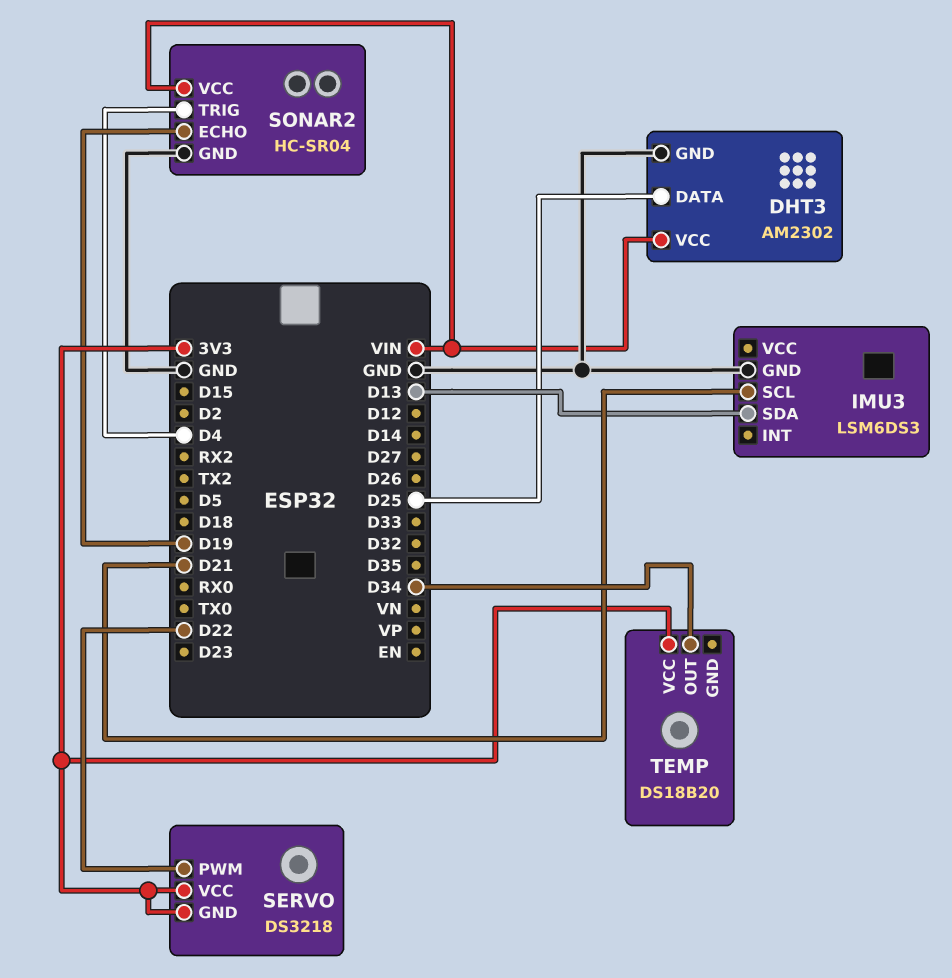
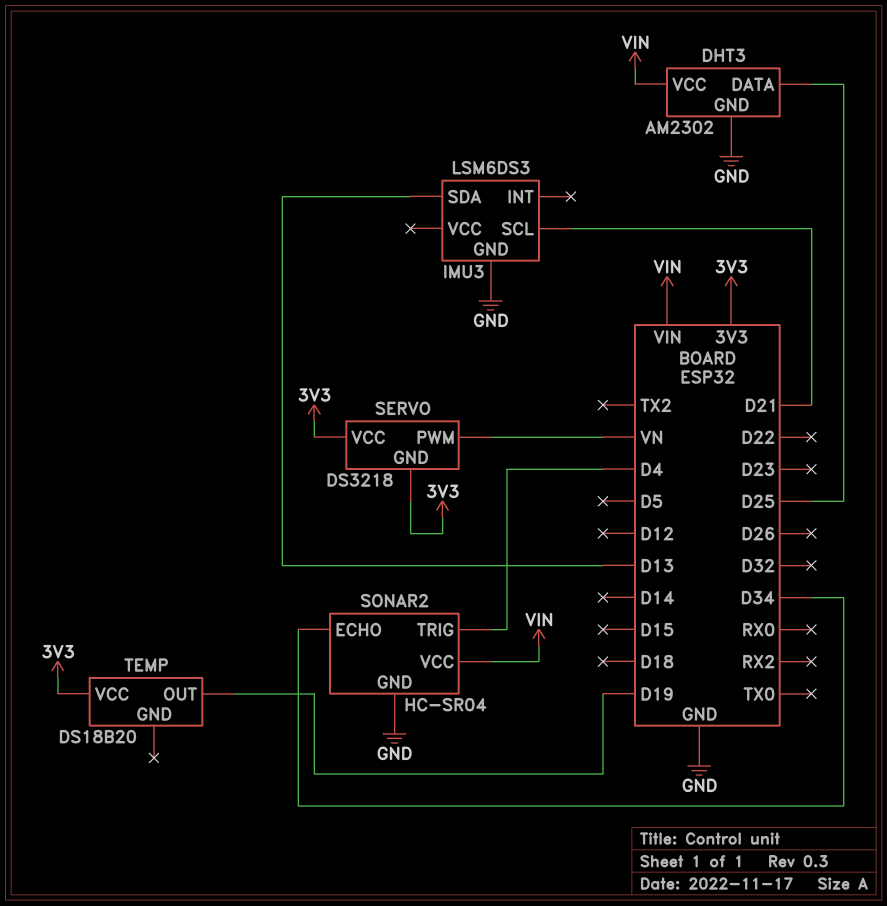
SERVO pin PWM: D22 -> VN
SONAR2 pin ECHO: D19 -> D34
TEMP pin OUT: D34 -> D19

